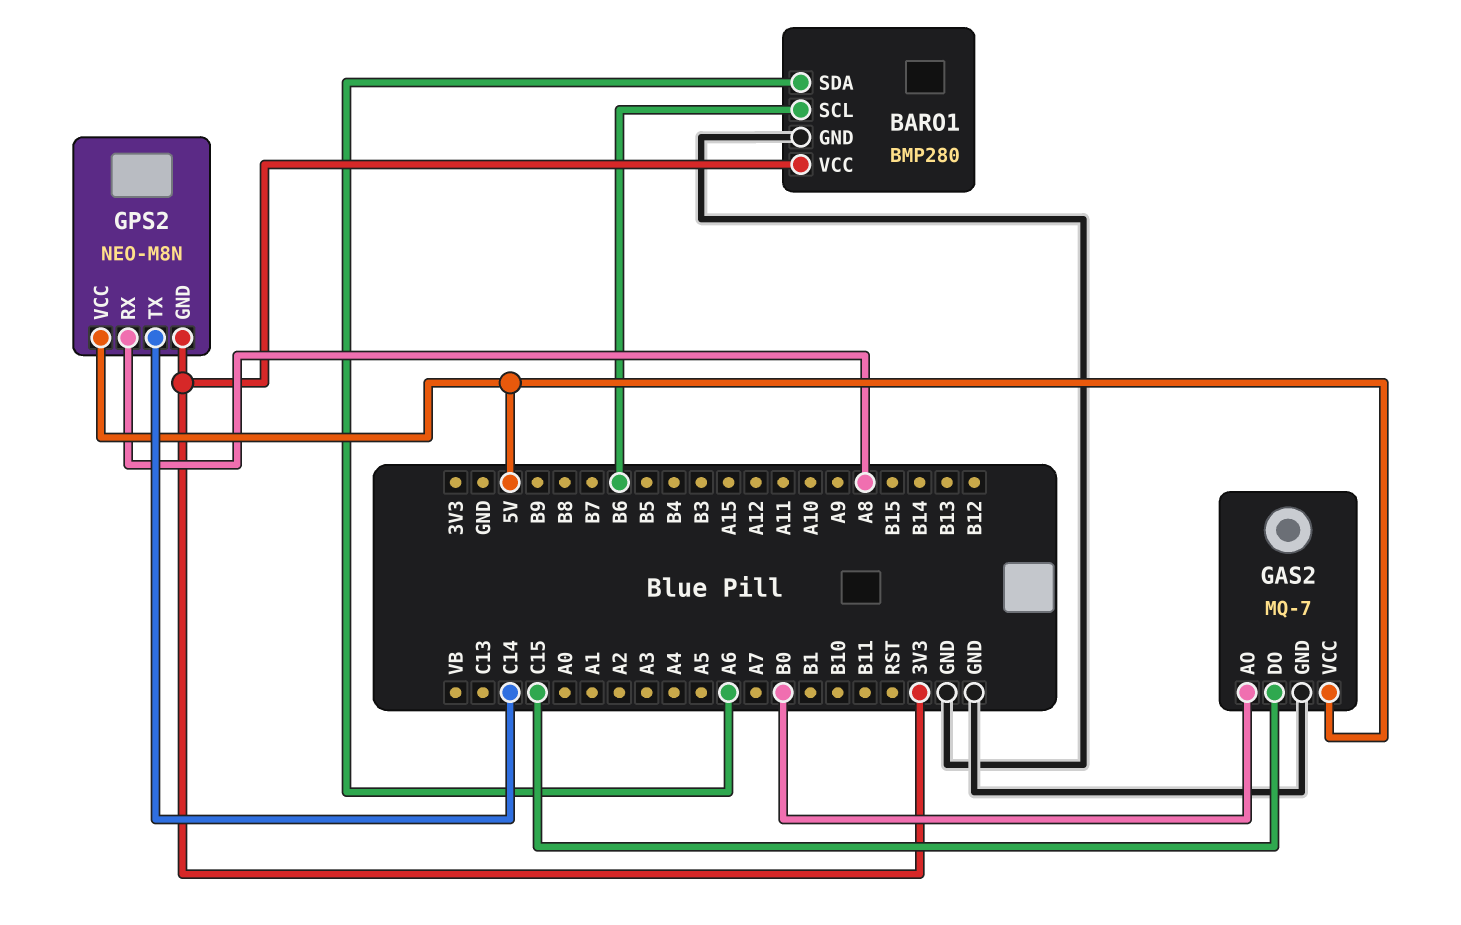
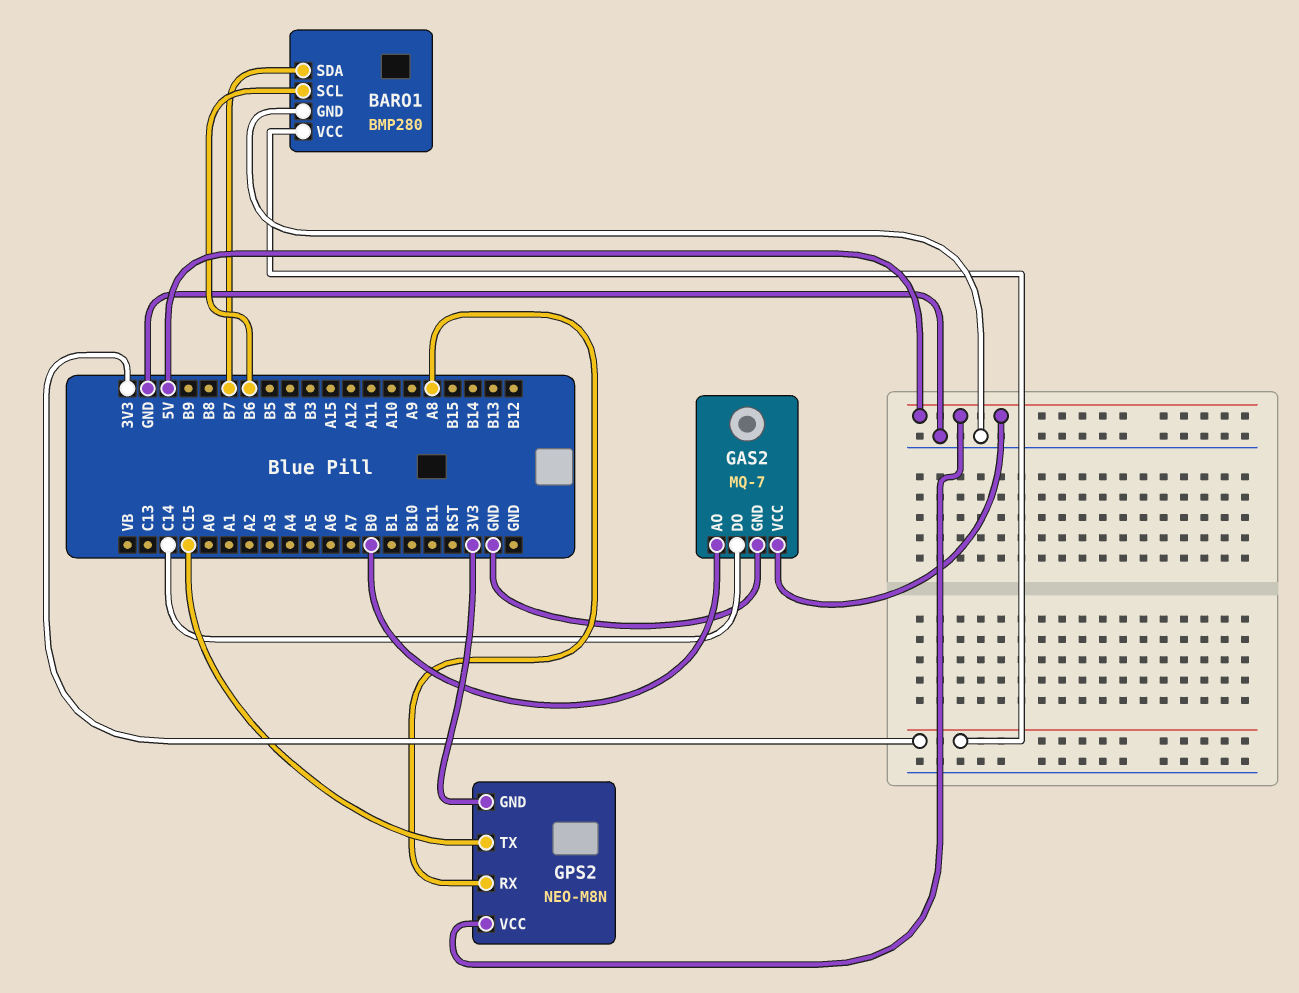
BARO1 pin SDA: A6 -> B7
GAS2 pin DO: C15 -> C14
GPS2 pin TX: C14 -> C15

